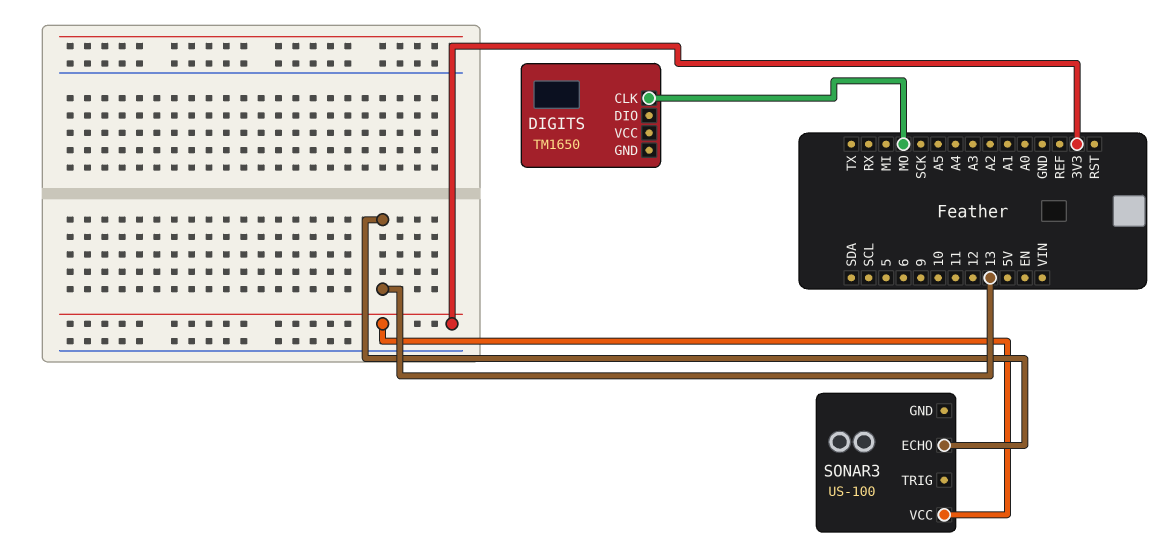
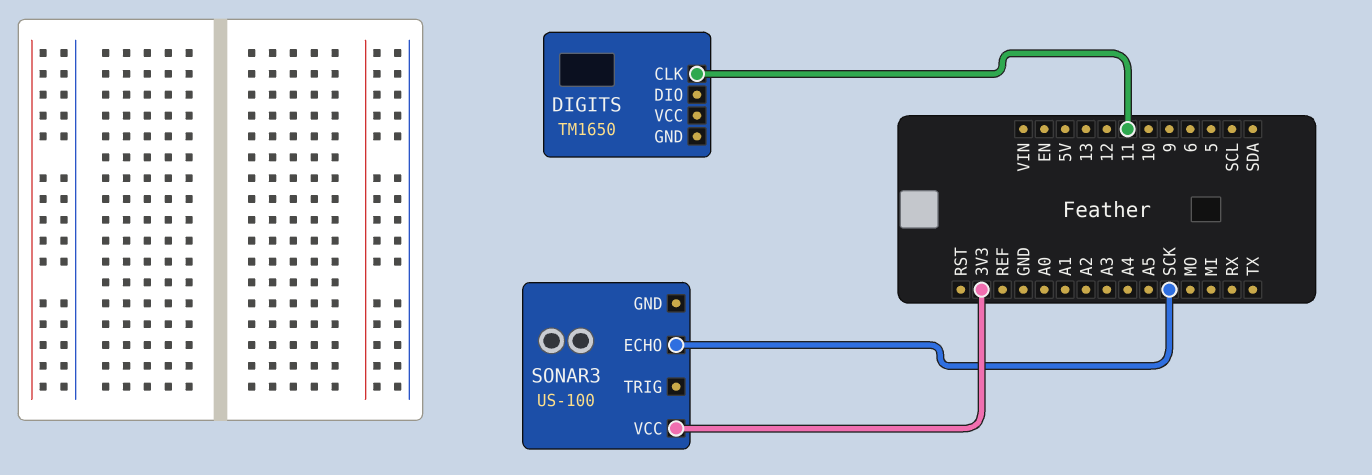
DIGITS pin CLK: MO -> 11
SONAR3 pin ECHO: 13 -> SCK

